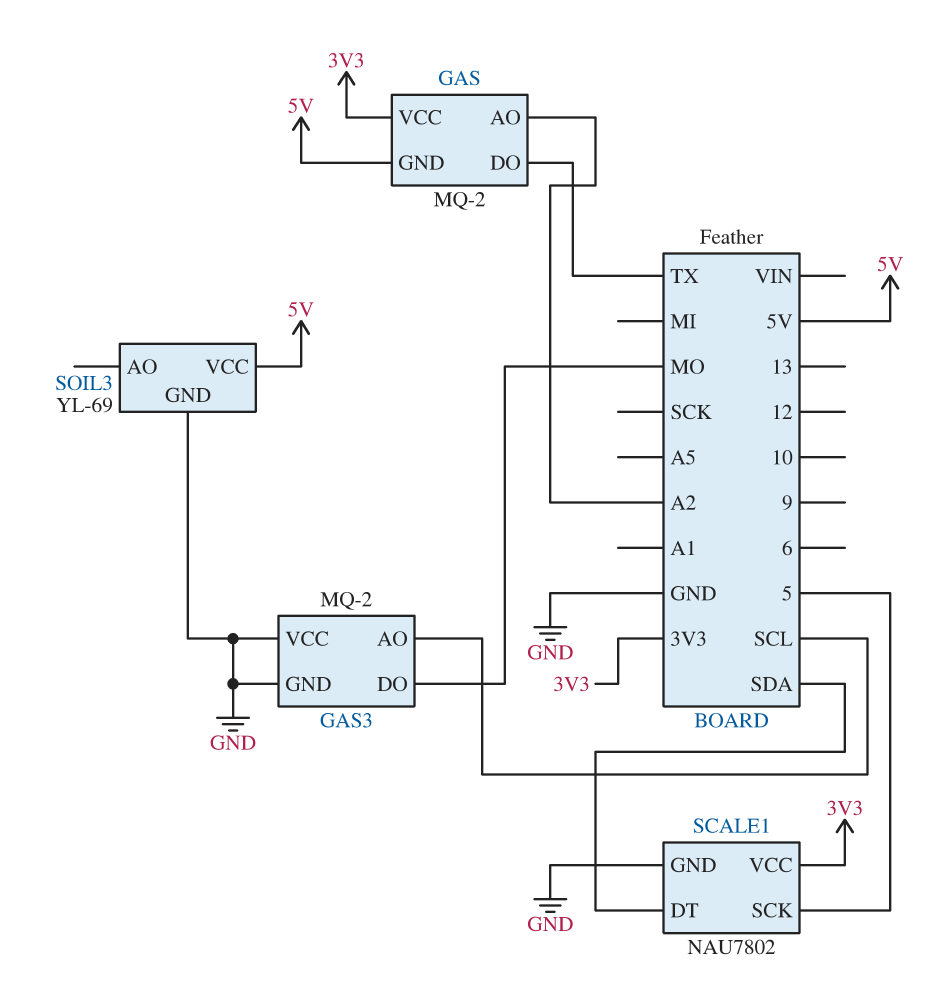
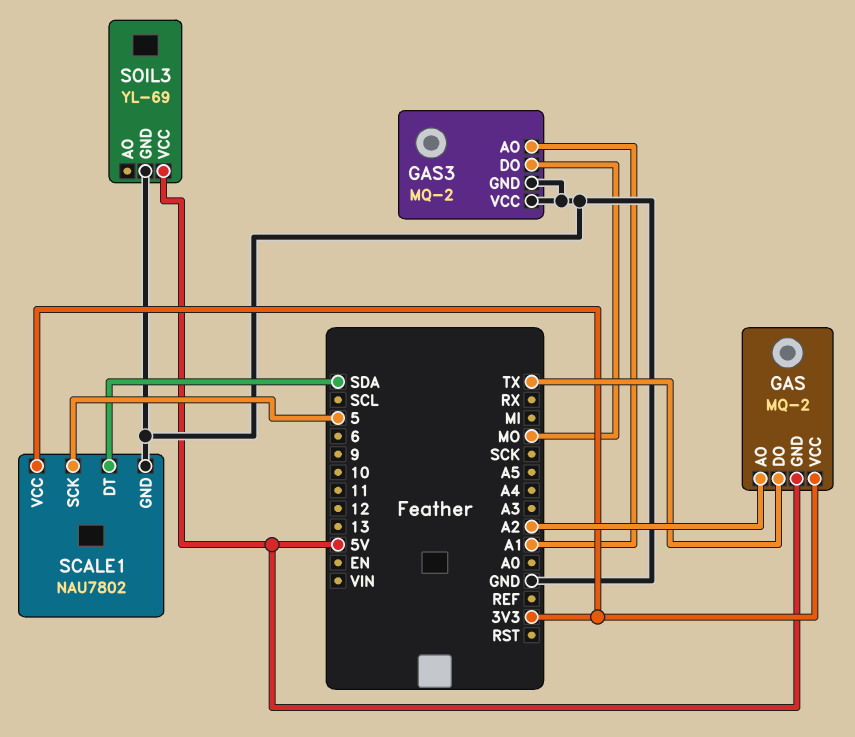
GAS3 pin AO: SCL -> A1

